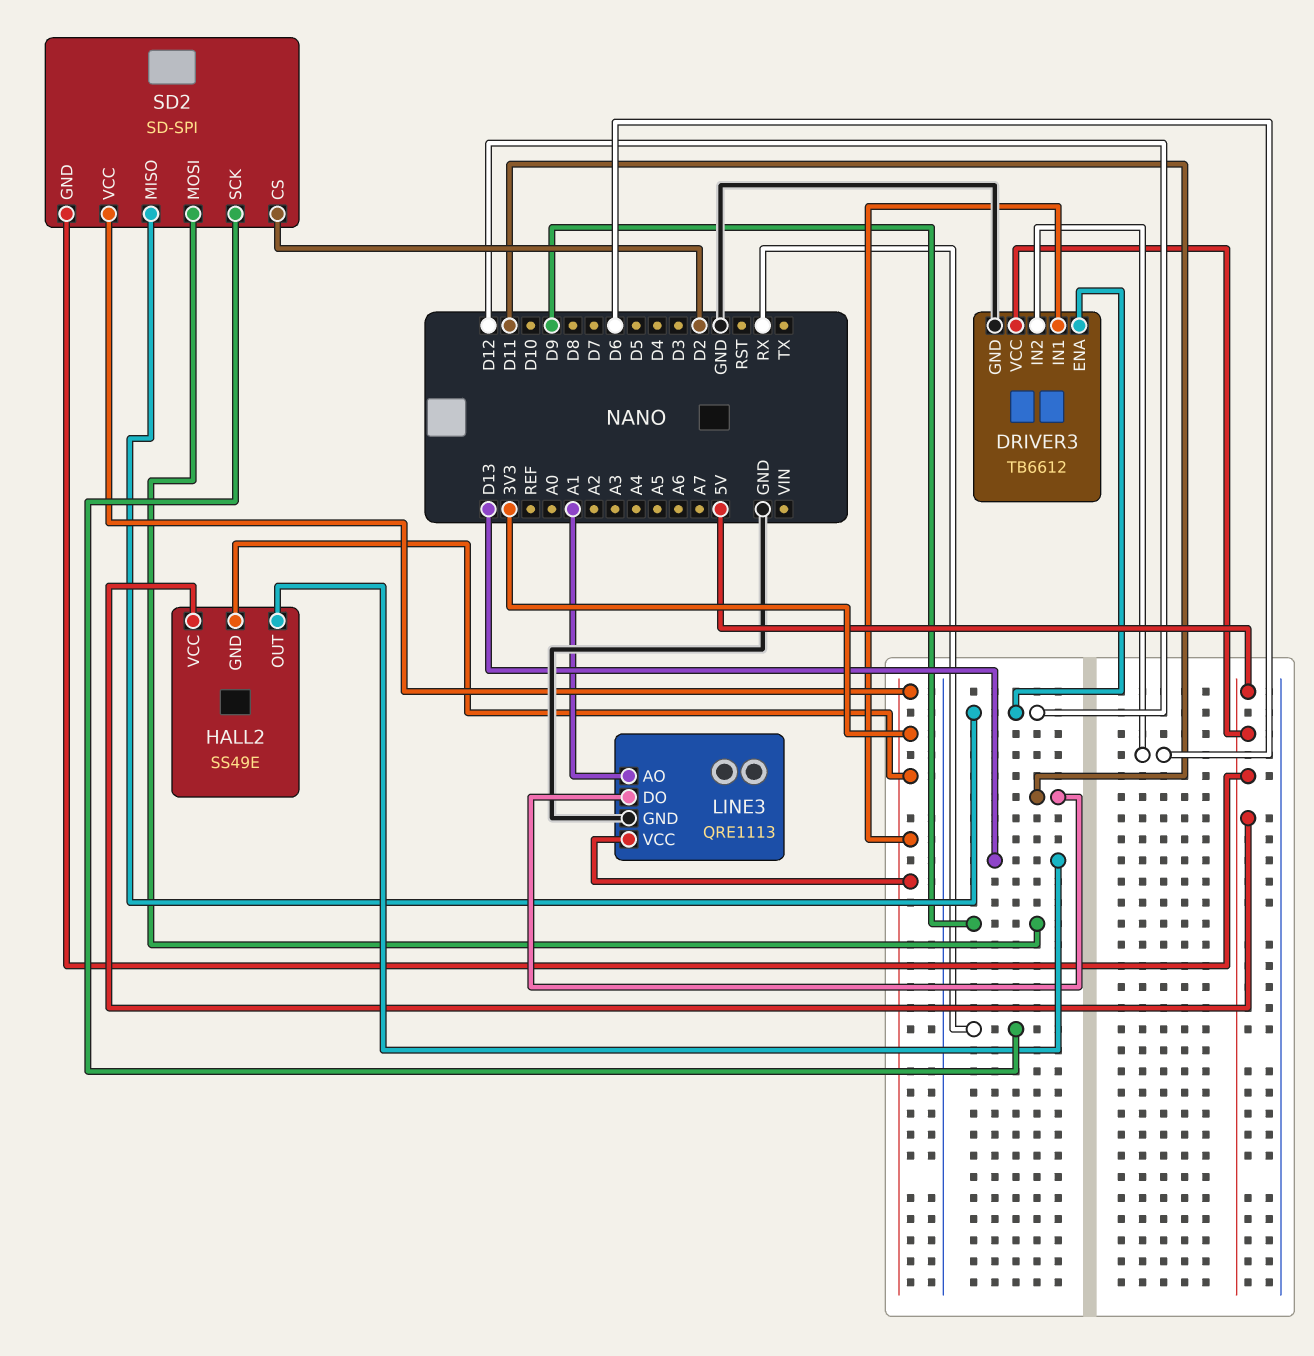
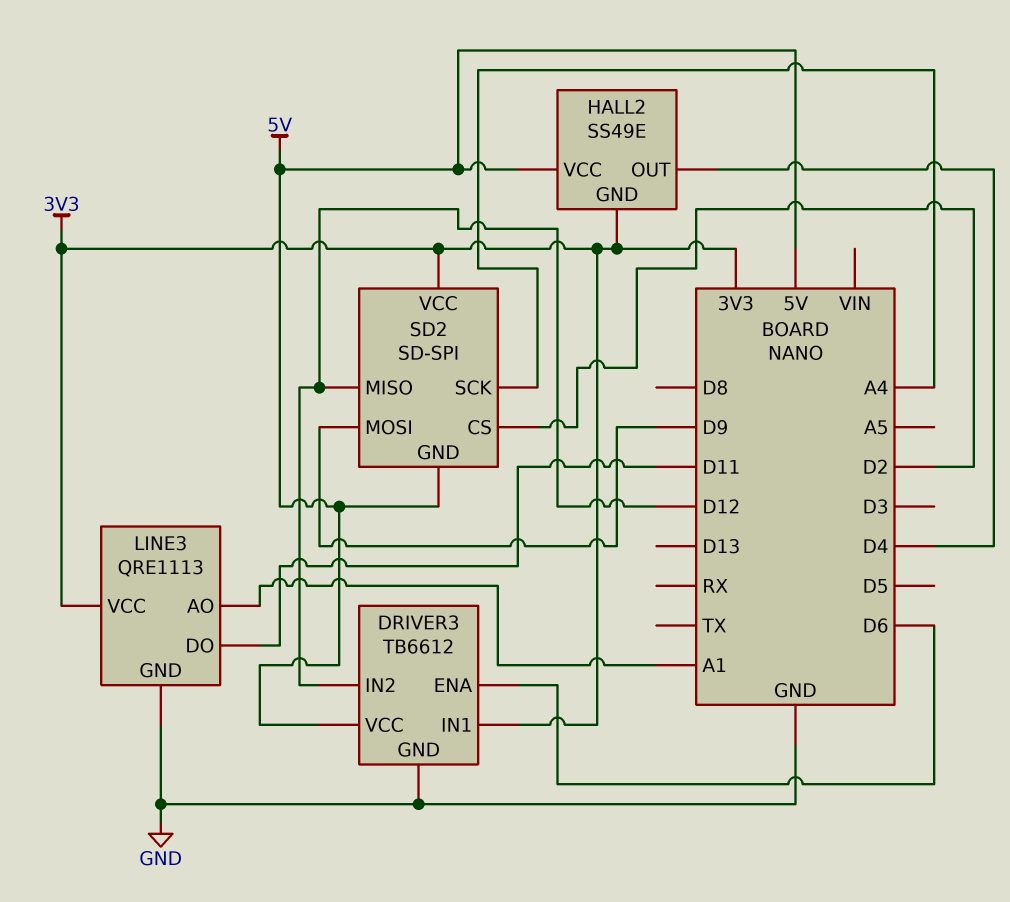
DRIVER3 pin ENA: D12 -> D6
DRIVER3 pin IN2: D6 -> D12
HALL2 pin OUT: D13 -> D4
SD2 pin SCK: RX -> A4

